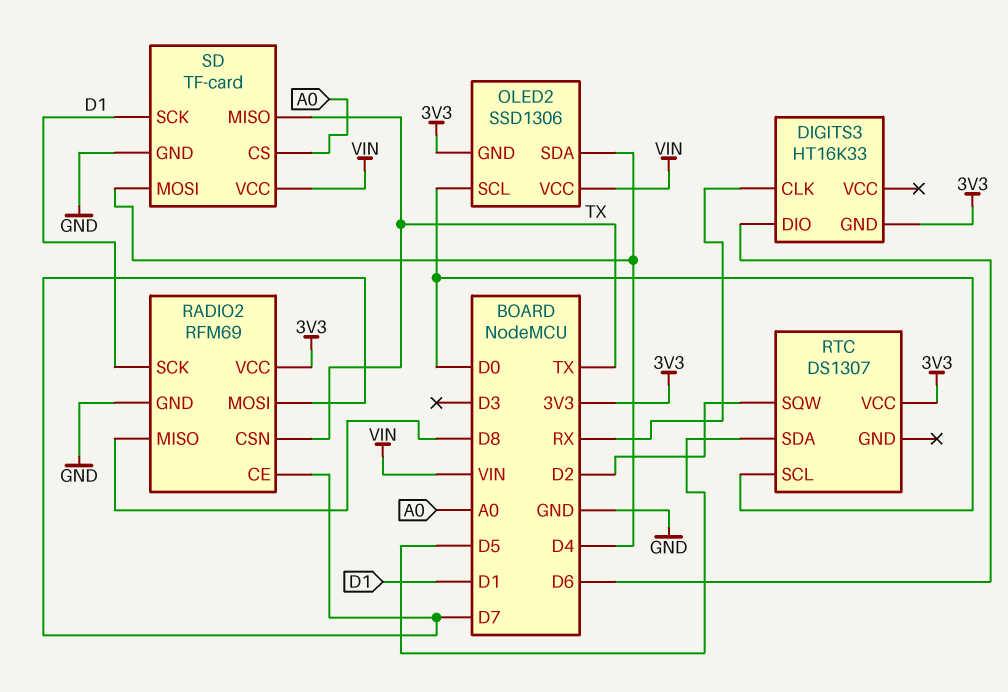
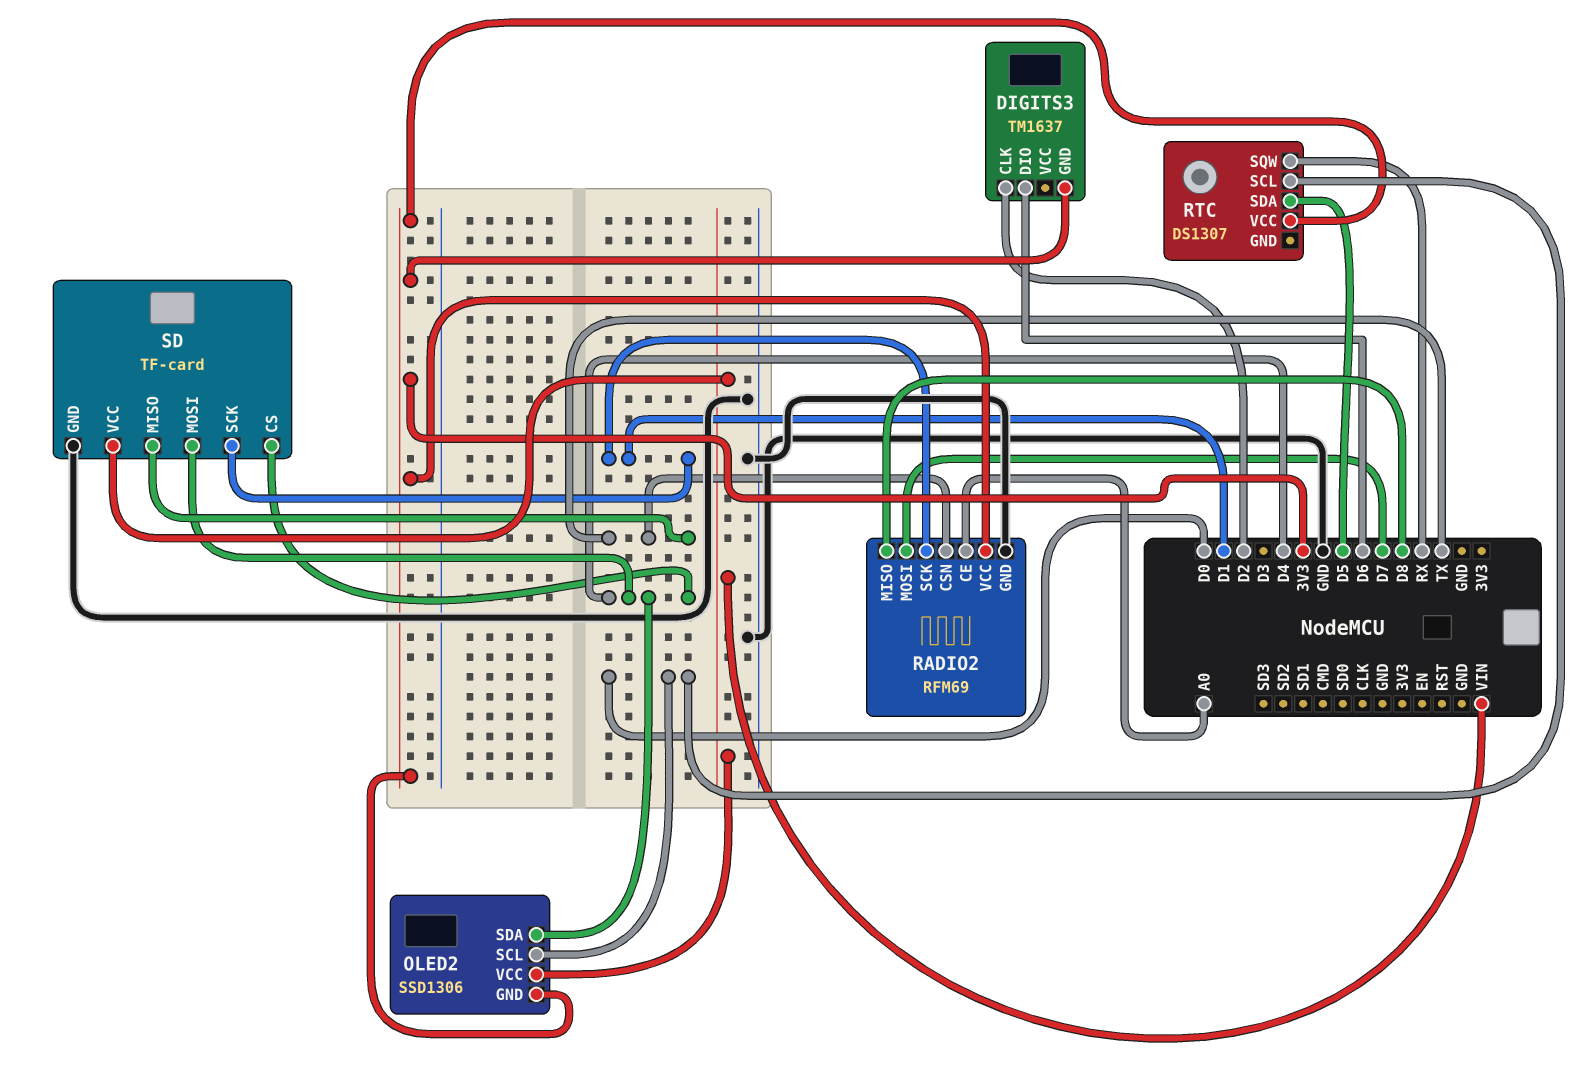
DIGITS3: HT16K33 -> TM1637
DIGITS3 pin CLK: RX -> D2
RADIO2 pin CE: D7 -> A0
RTC pin SQW: D2 -> RX
SD pin CS: A0 -> D4

